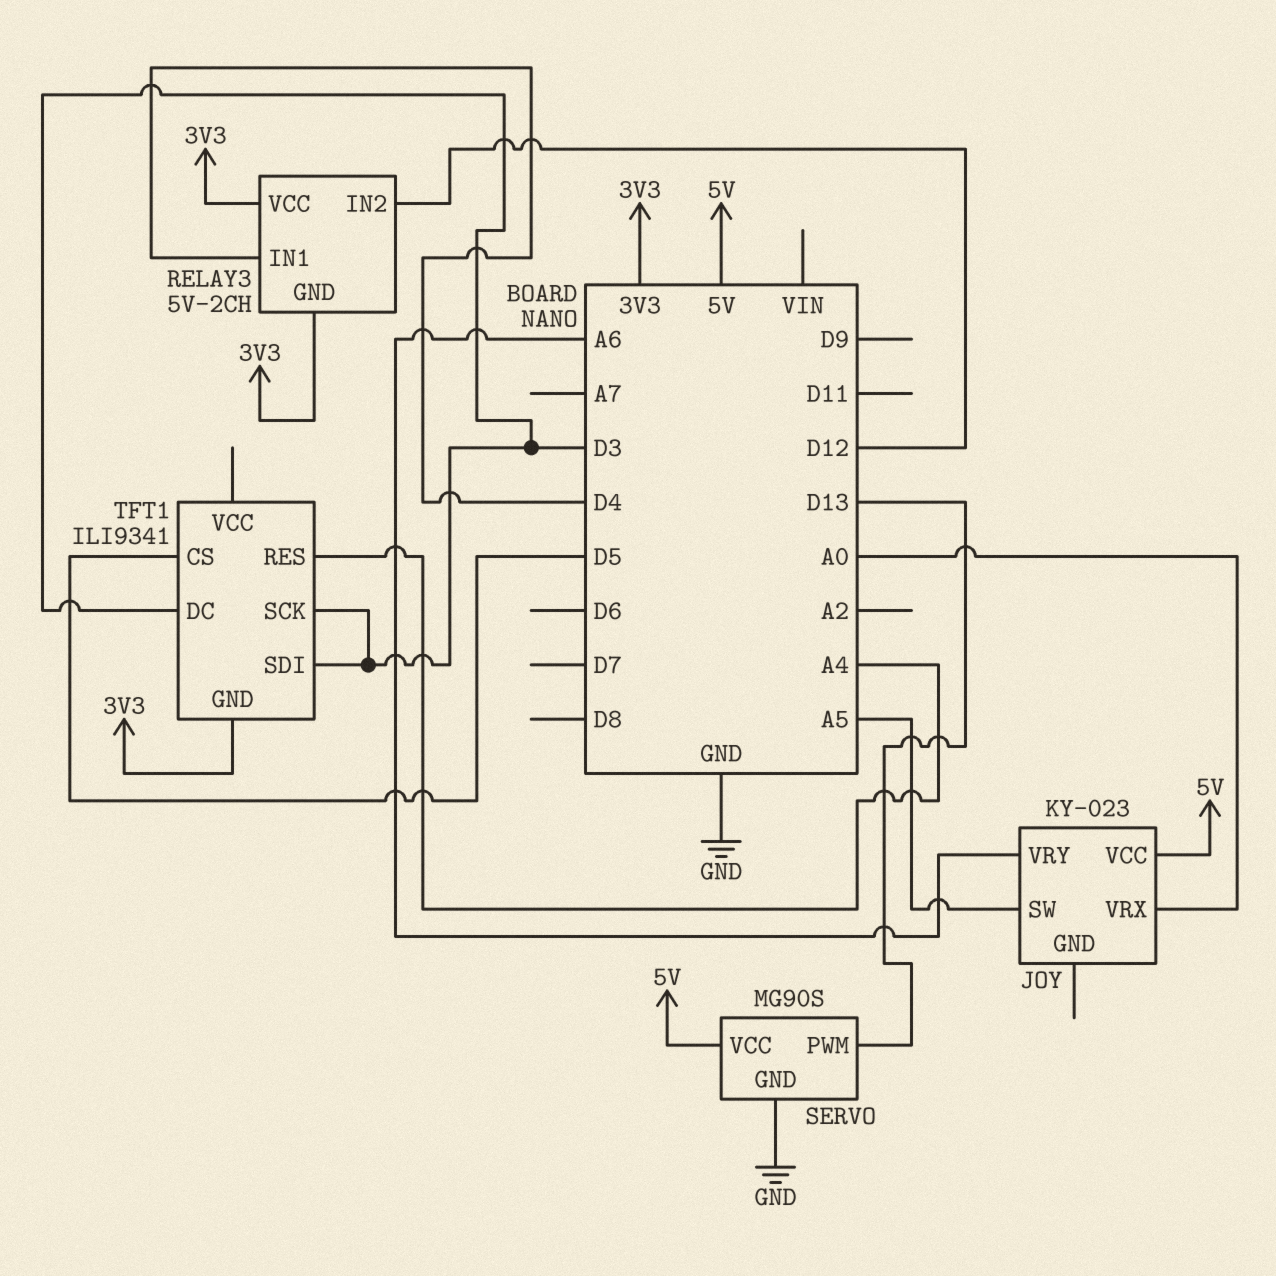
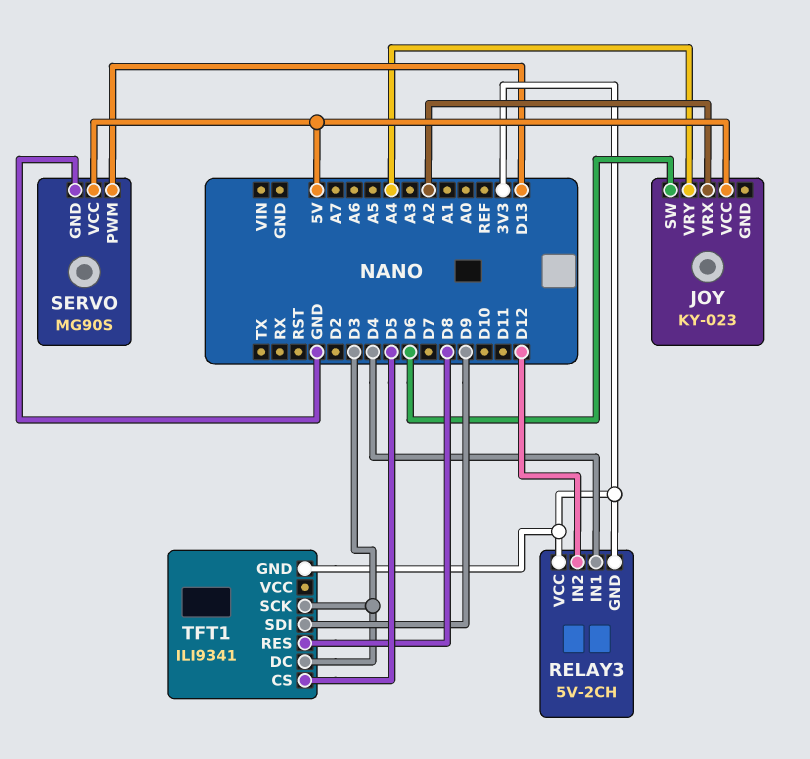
JOY pin SW: A5 -> D6
JOY pin VRX: A0 -> A2
JOY pin VRY: A6 -> A4
TFT1 pin RES: A4 -> D8
TFT1 pin SDI: D3 -> D9

